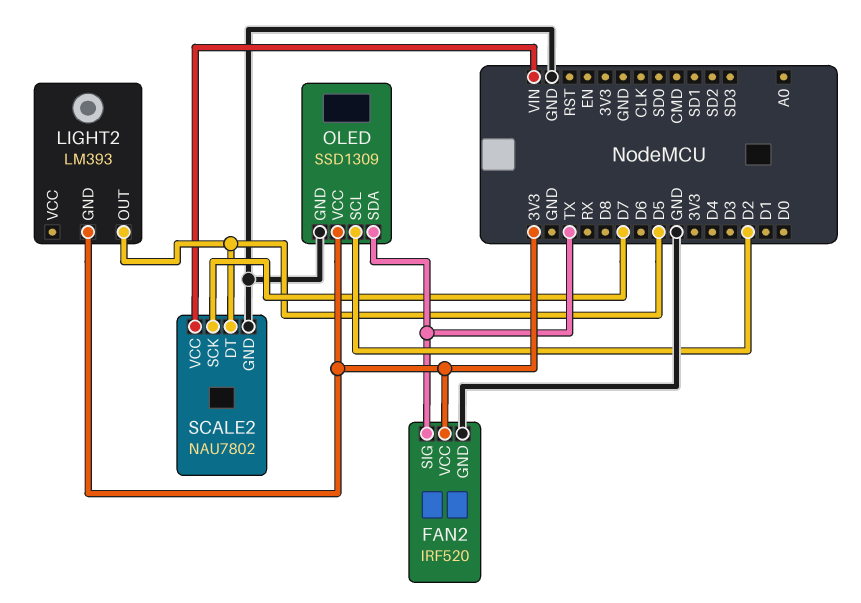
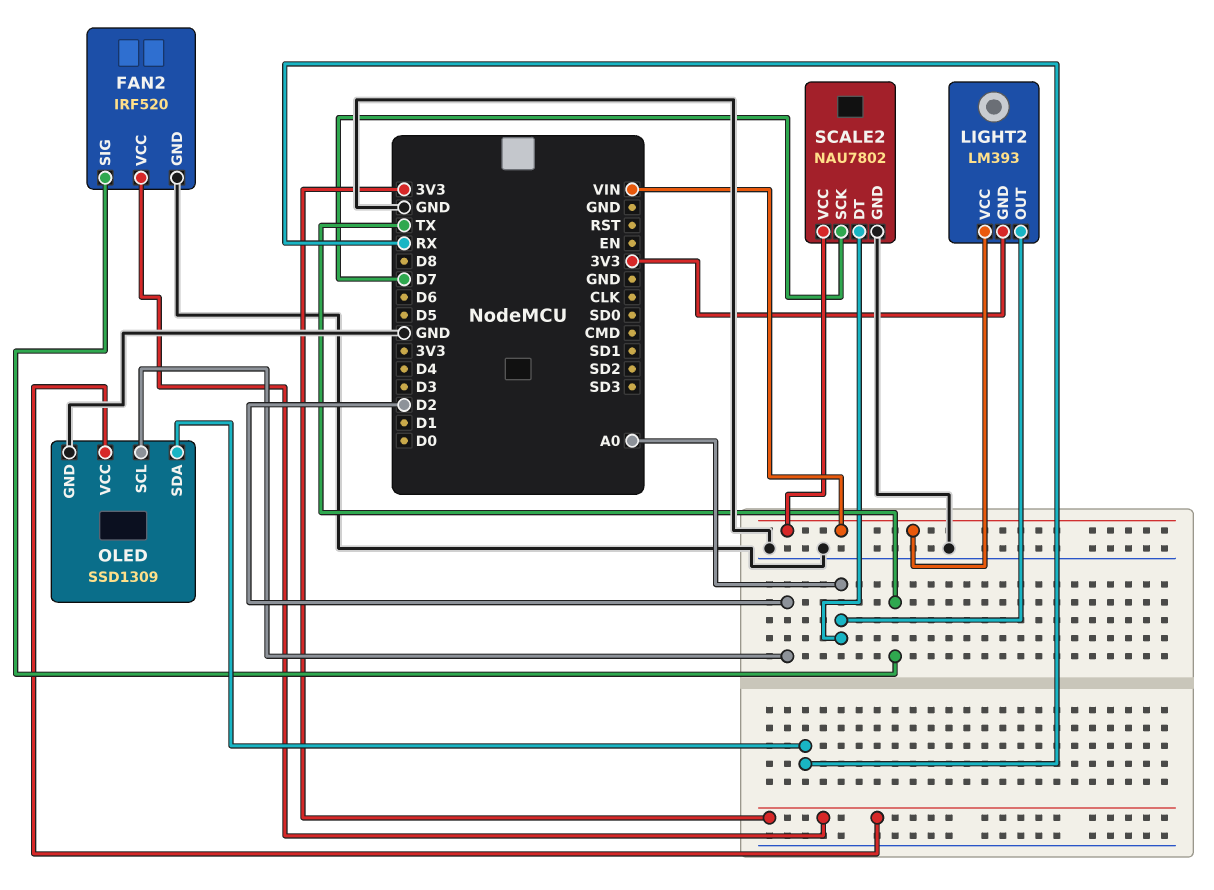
LIGHT2 pin OUT: D5 -> A0
LIGHT2 pin VCC: none -> VIN
OLED pin SDA: TX -> RX
SCALE2 pin DT: D5 -> A0

